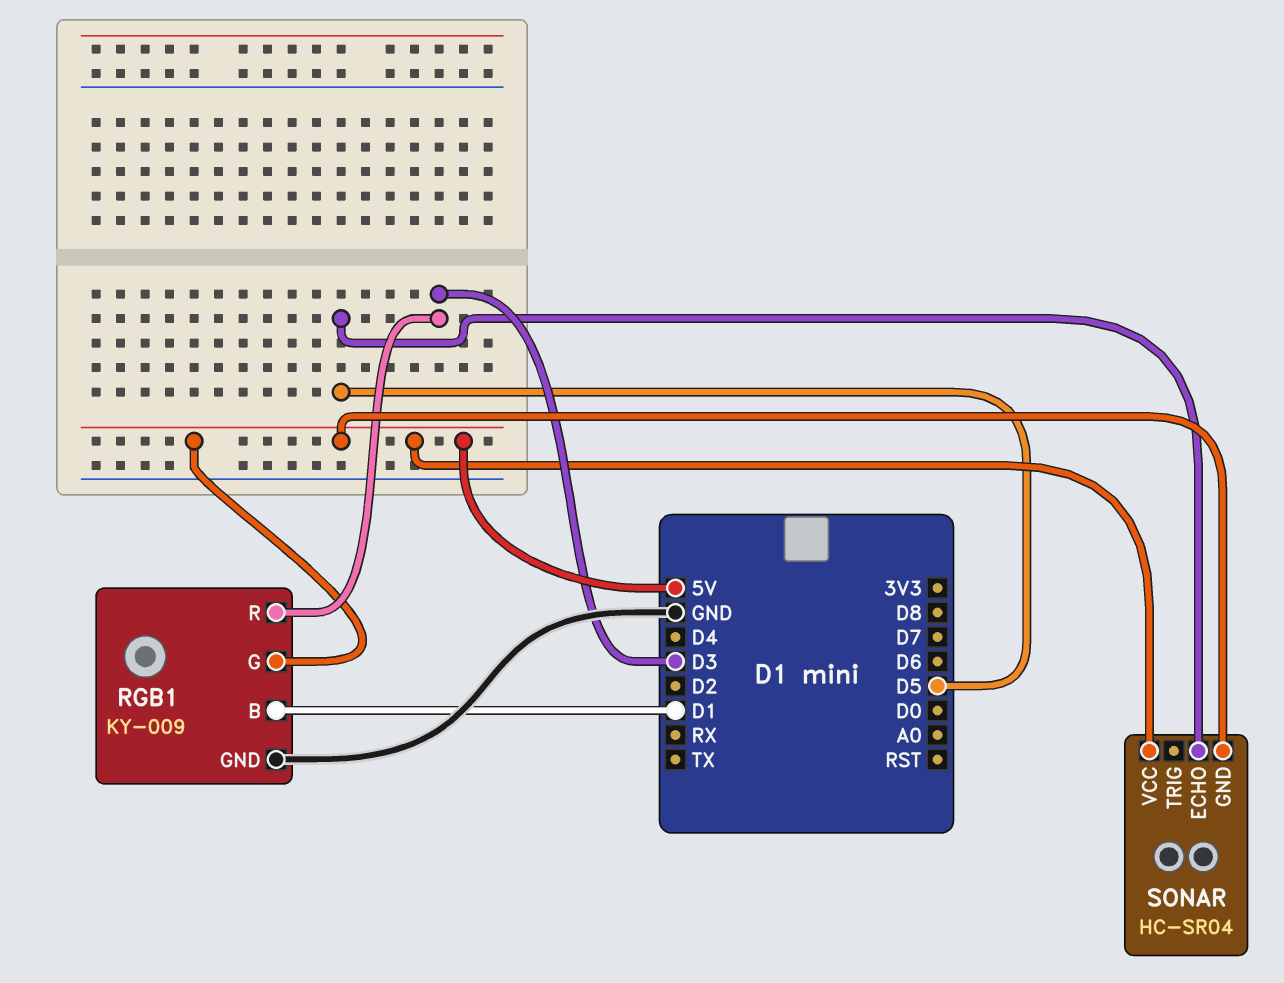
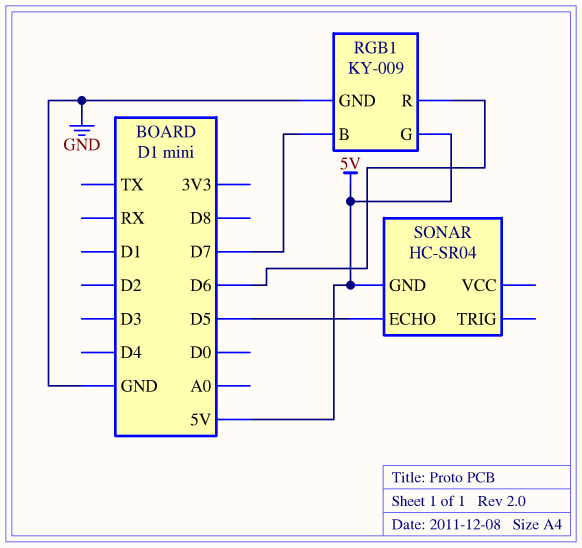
RGB1 pin B: D1 -> D7
RGB1 pin R: D3 -> D6
SONAR pin VCC: 5V -> none

